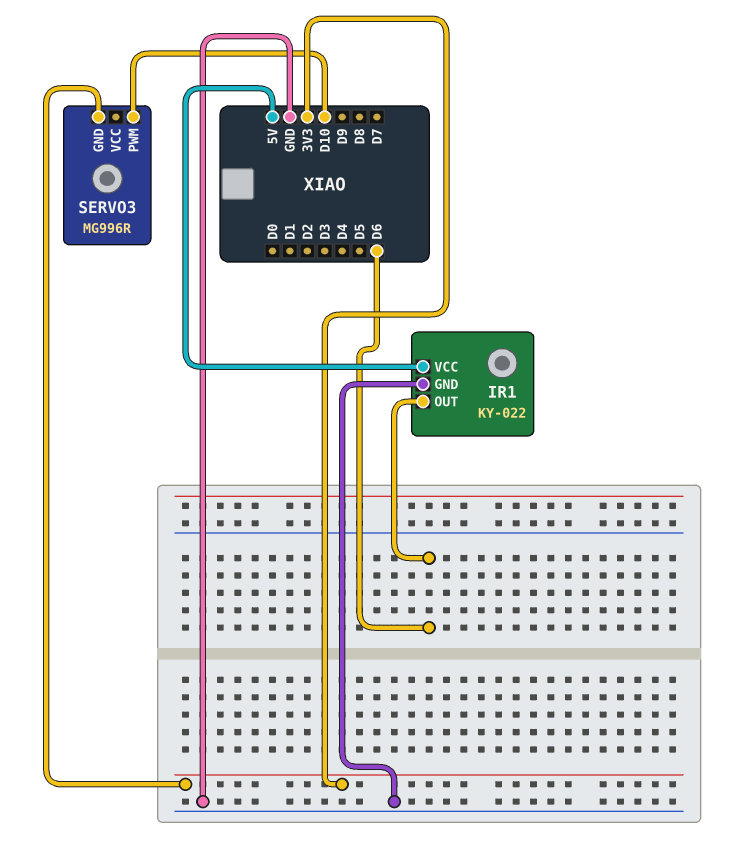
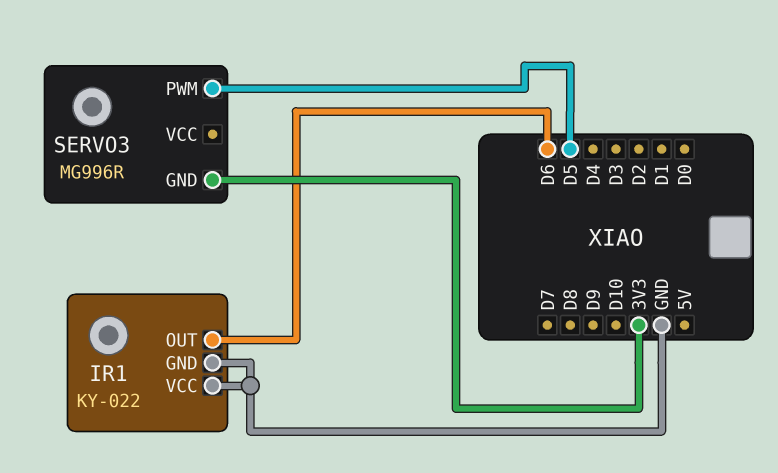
IR1 pin VCC: 5V -> GND
SERVO3 pin PWM: D10 -> D5

